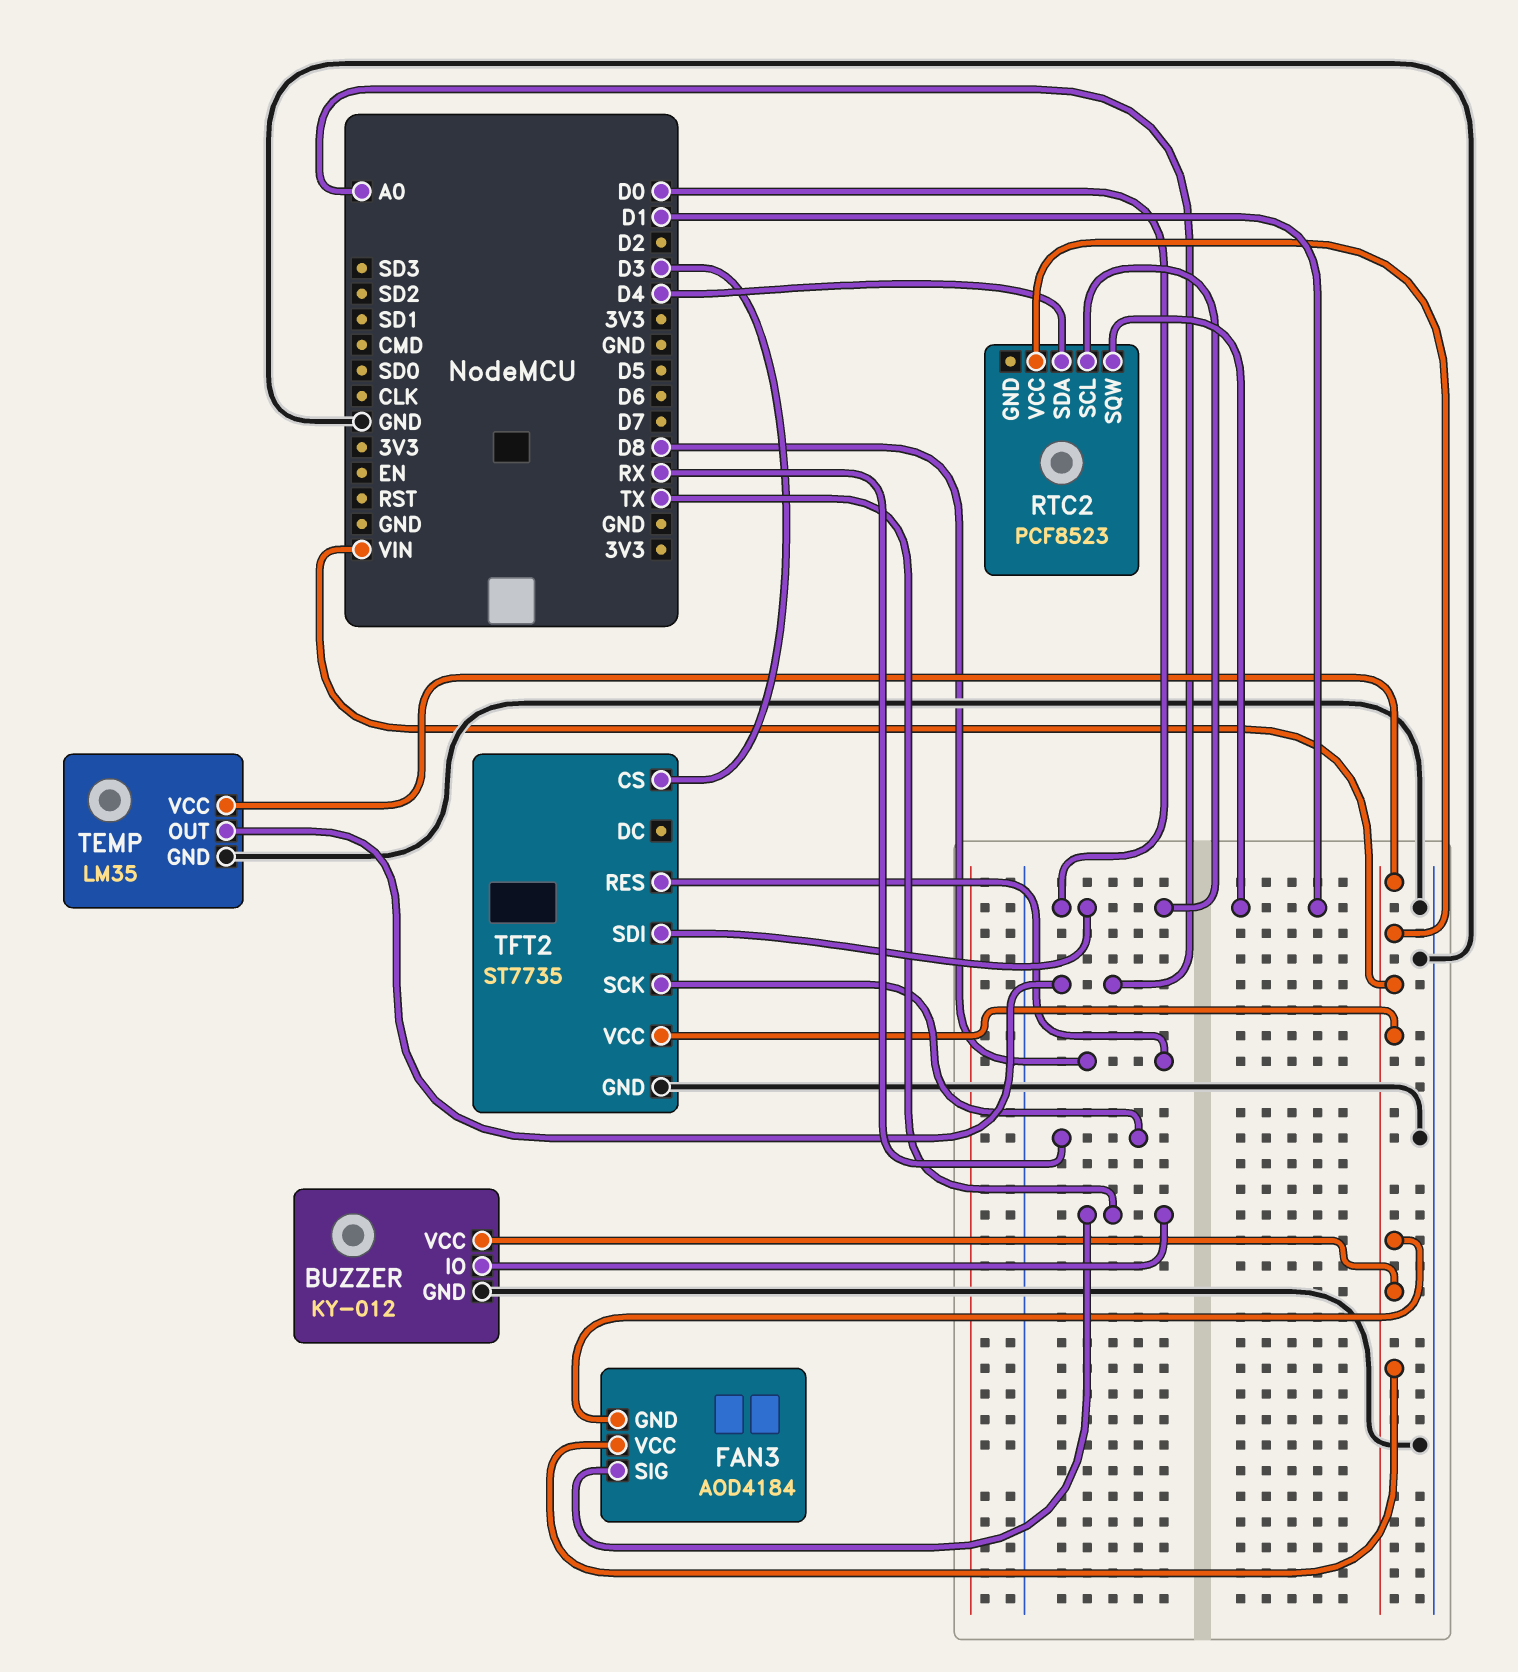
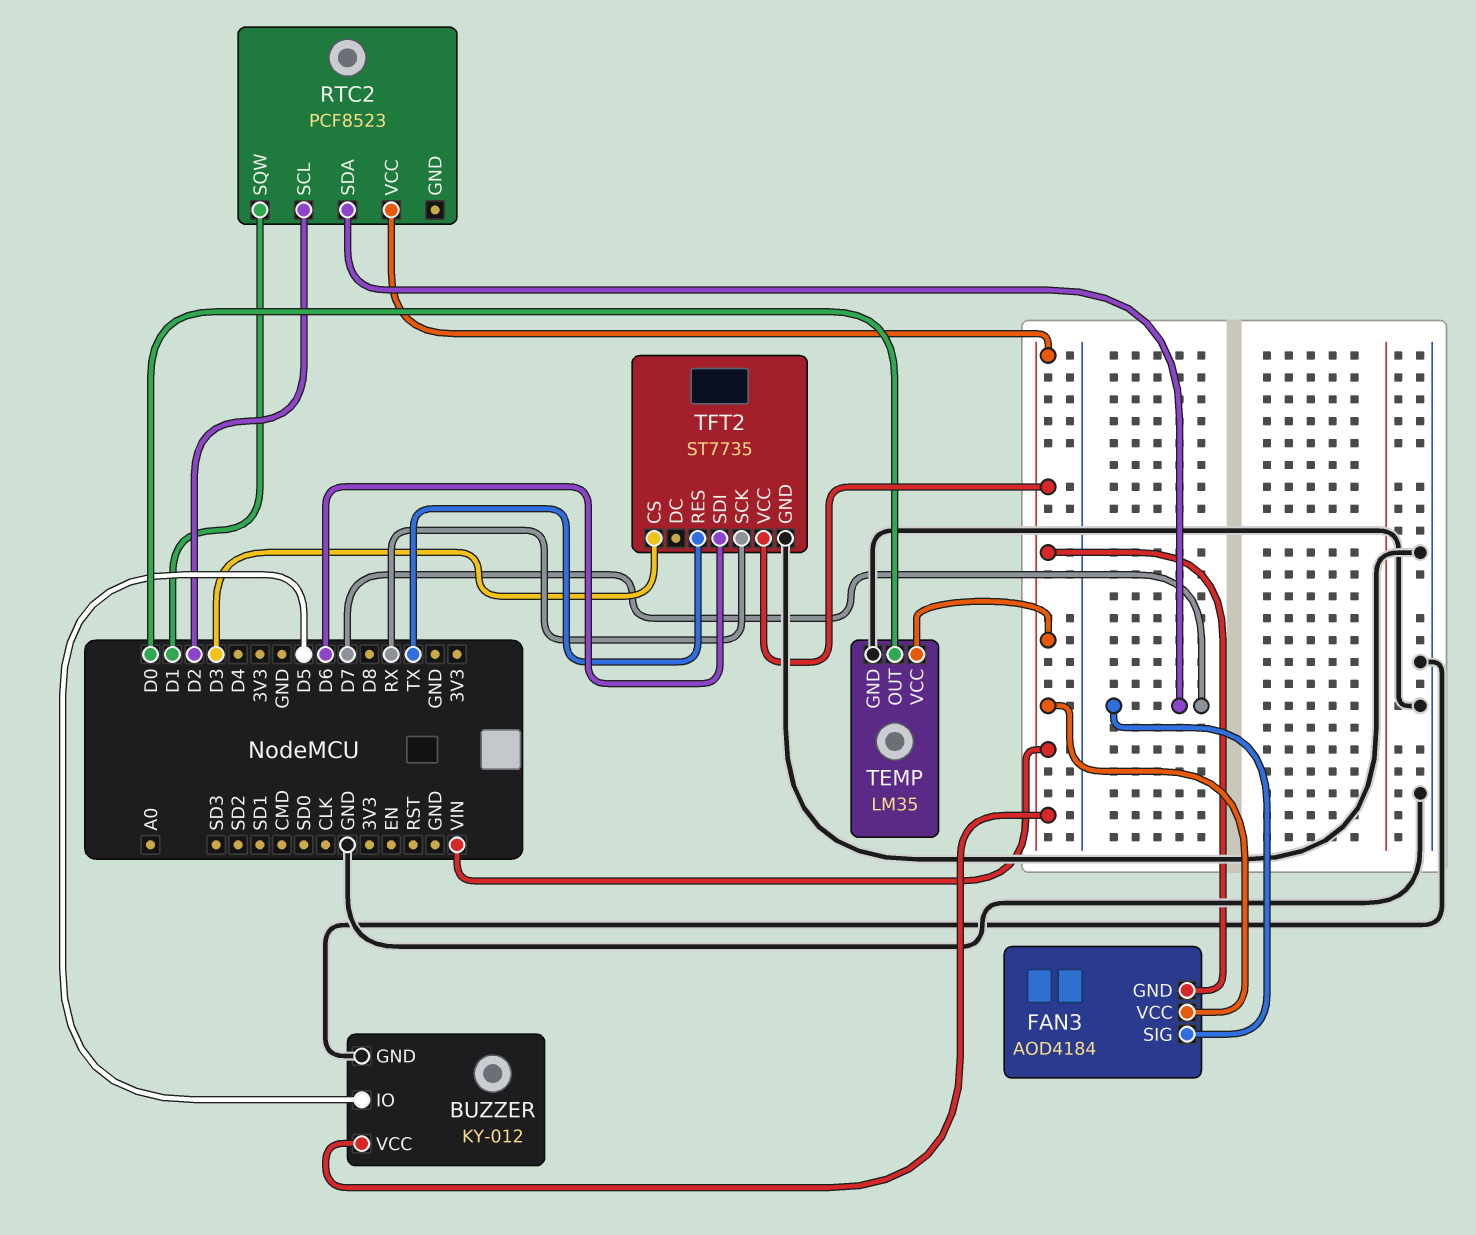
BUZZER pin IO: TX -> D5
FAN3 pin SIG: TX -> D7
RTC2 pin SCL: D0 -> D2
RTC2 pin SDA: D4 -> D7
TEMP pin OUT: A0 -> D0
TFT2 pin RES: D8 -> TX
TFT2 pin SDI: D0 -> D6

